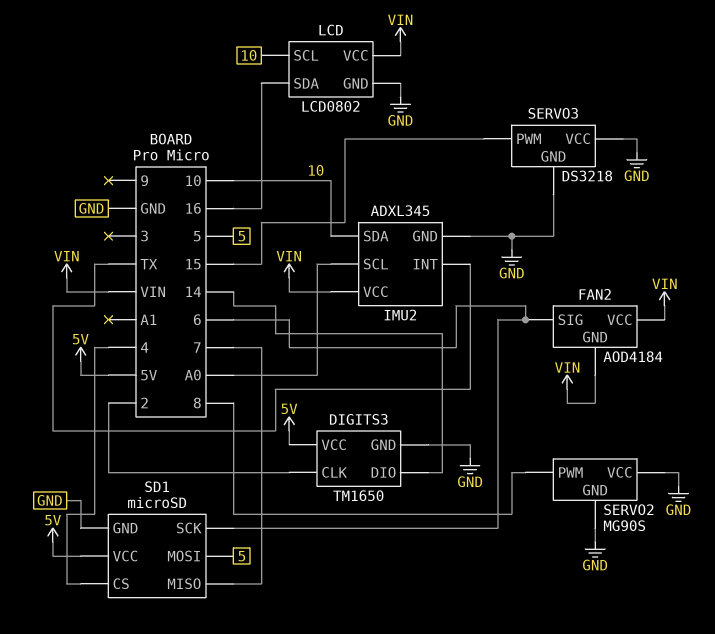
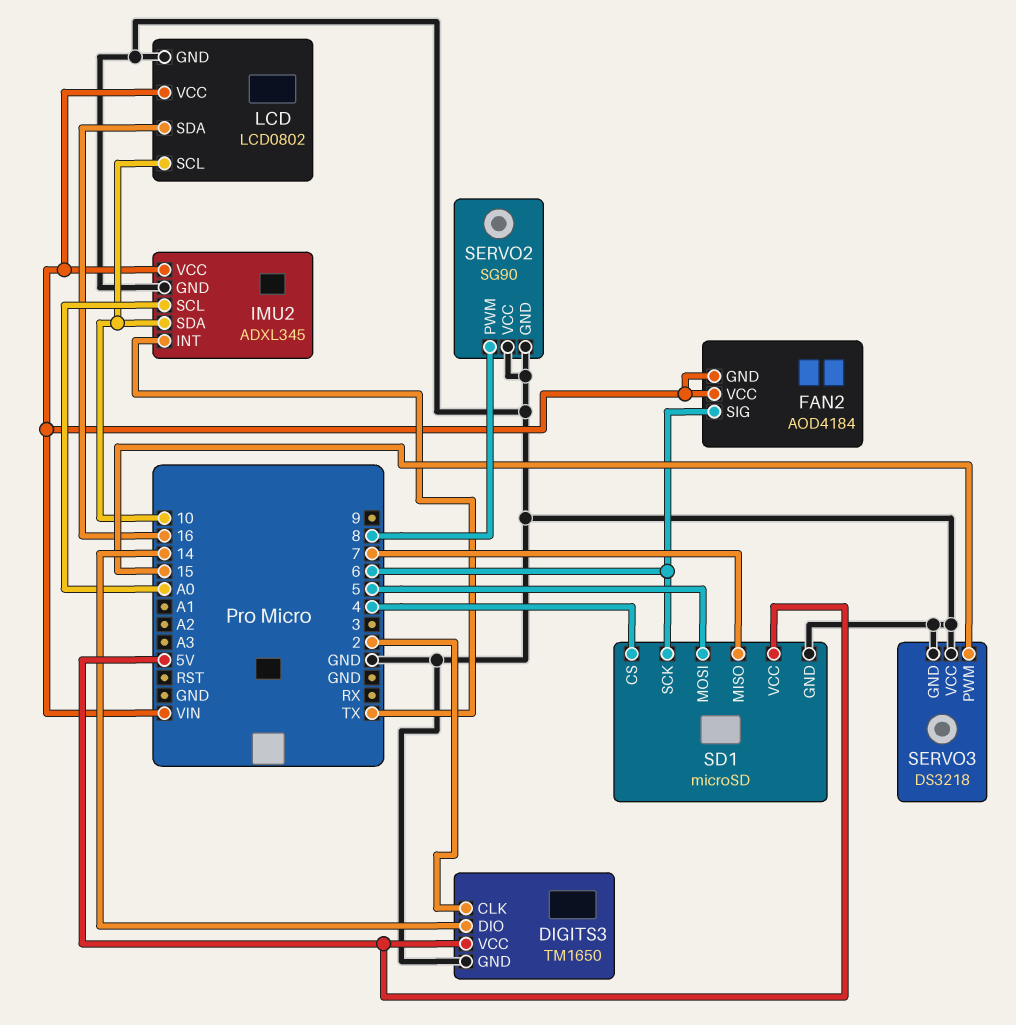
SERVO2: MG90S -> SG90

